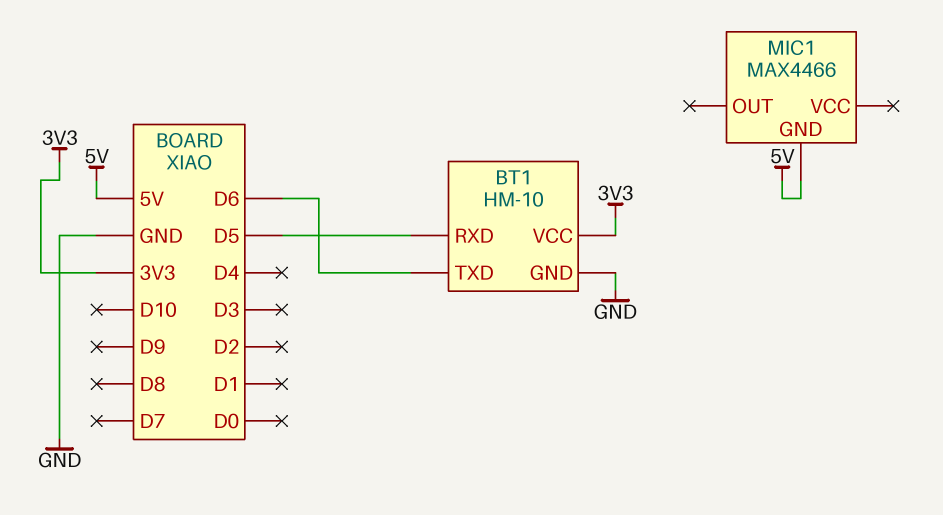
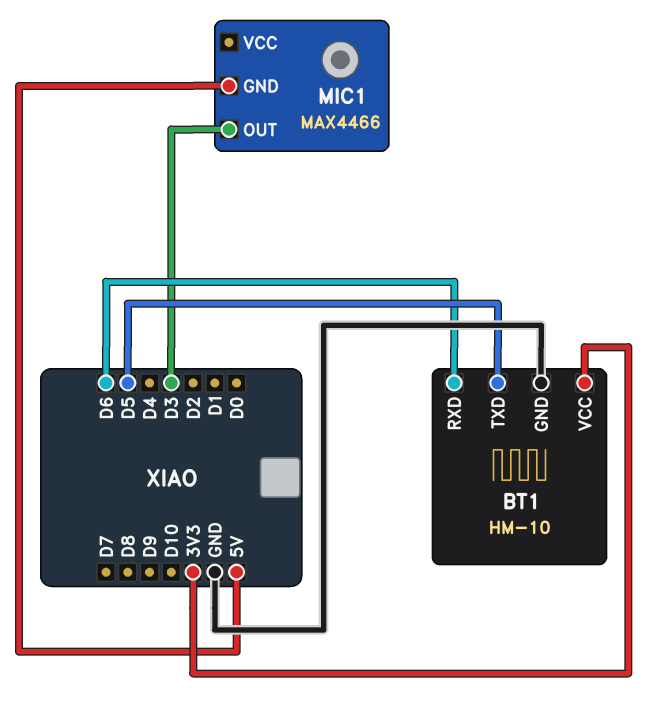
BT1 pin RXD: D5 -> D6
BT1 pin TXD: D6 -> D5
MIC1 pin OUT: none -> D3

